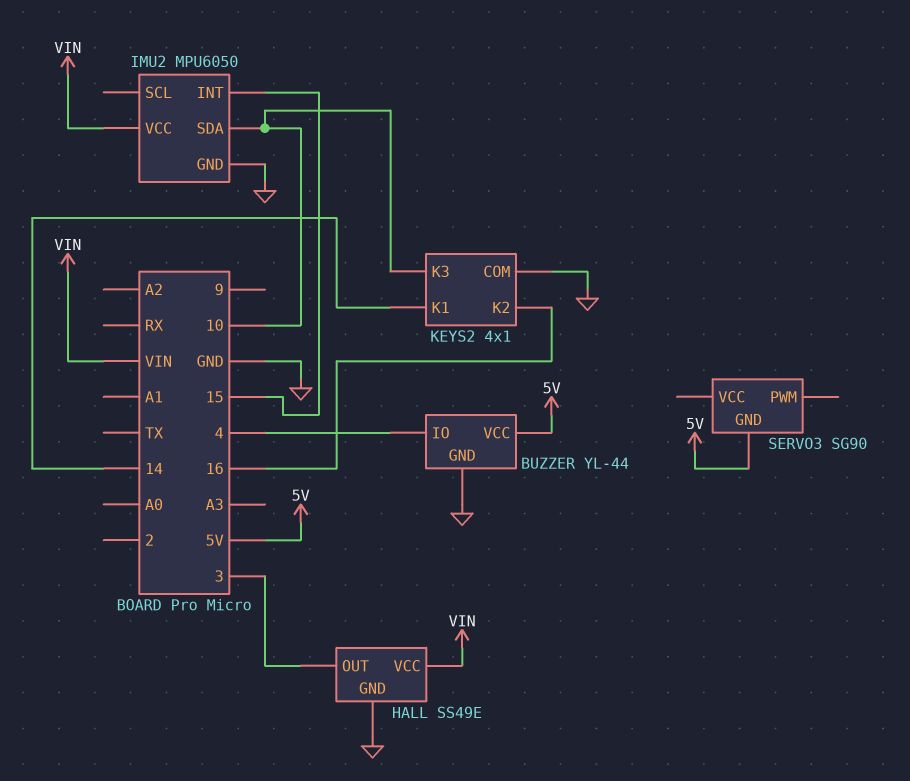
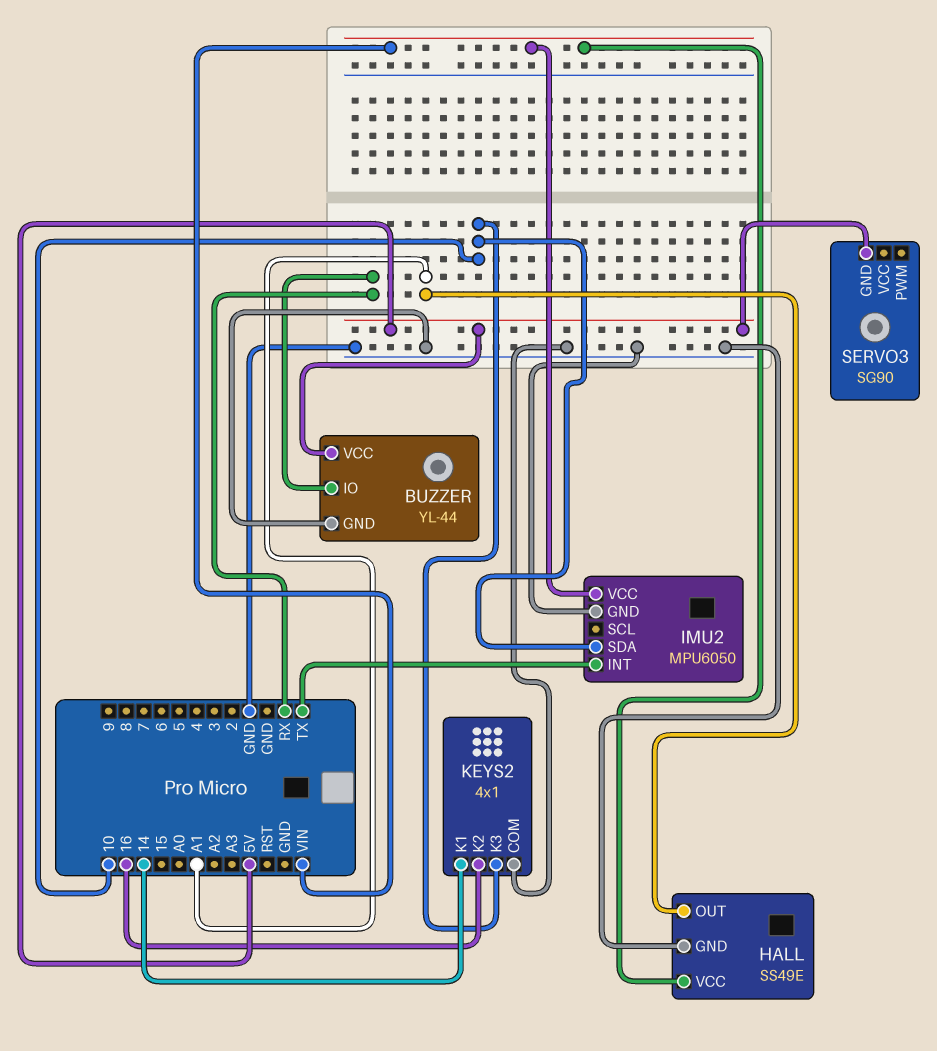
BUZZER pin IO: 4 -> RX
HALL pin OUT: 3 -> A1
IMU2 pin INT: 15 -> TX

